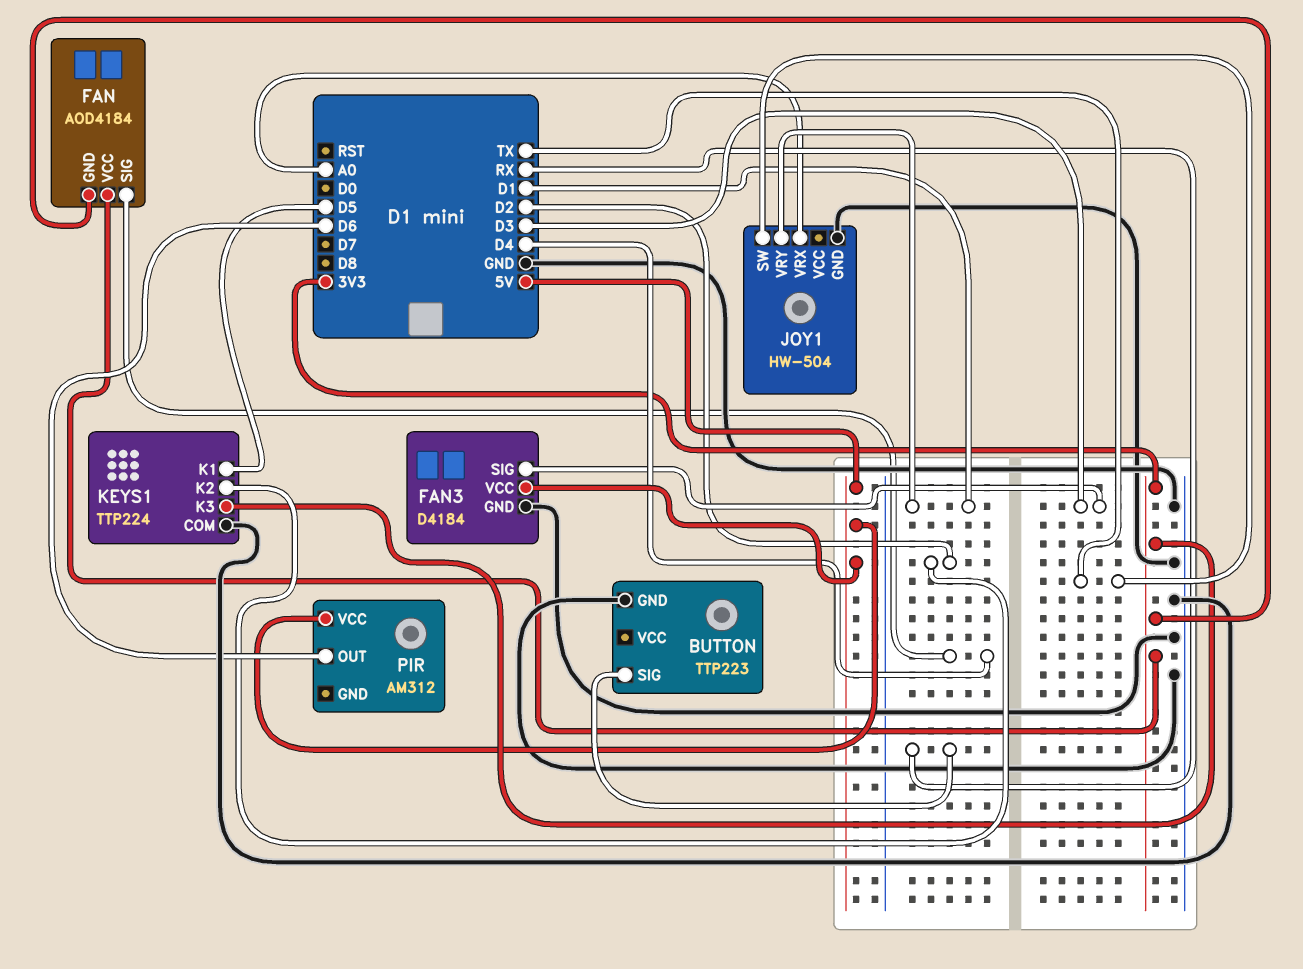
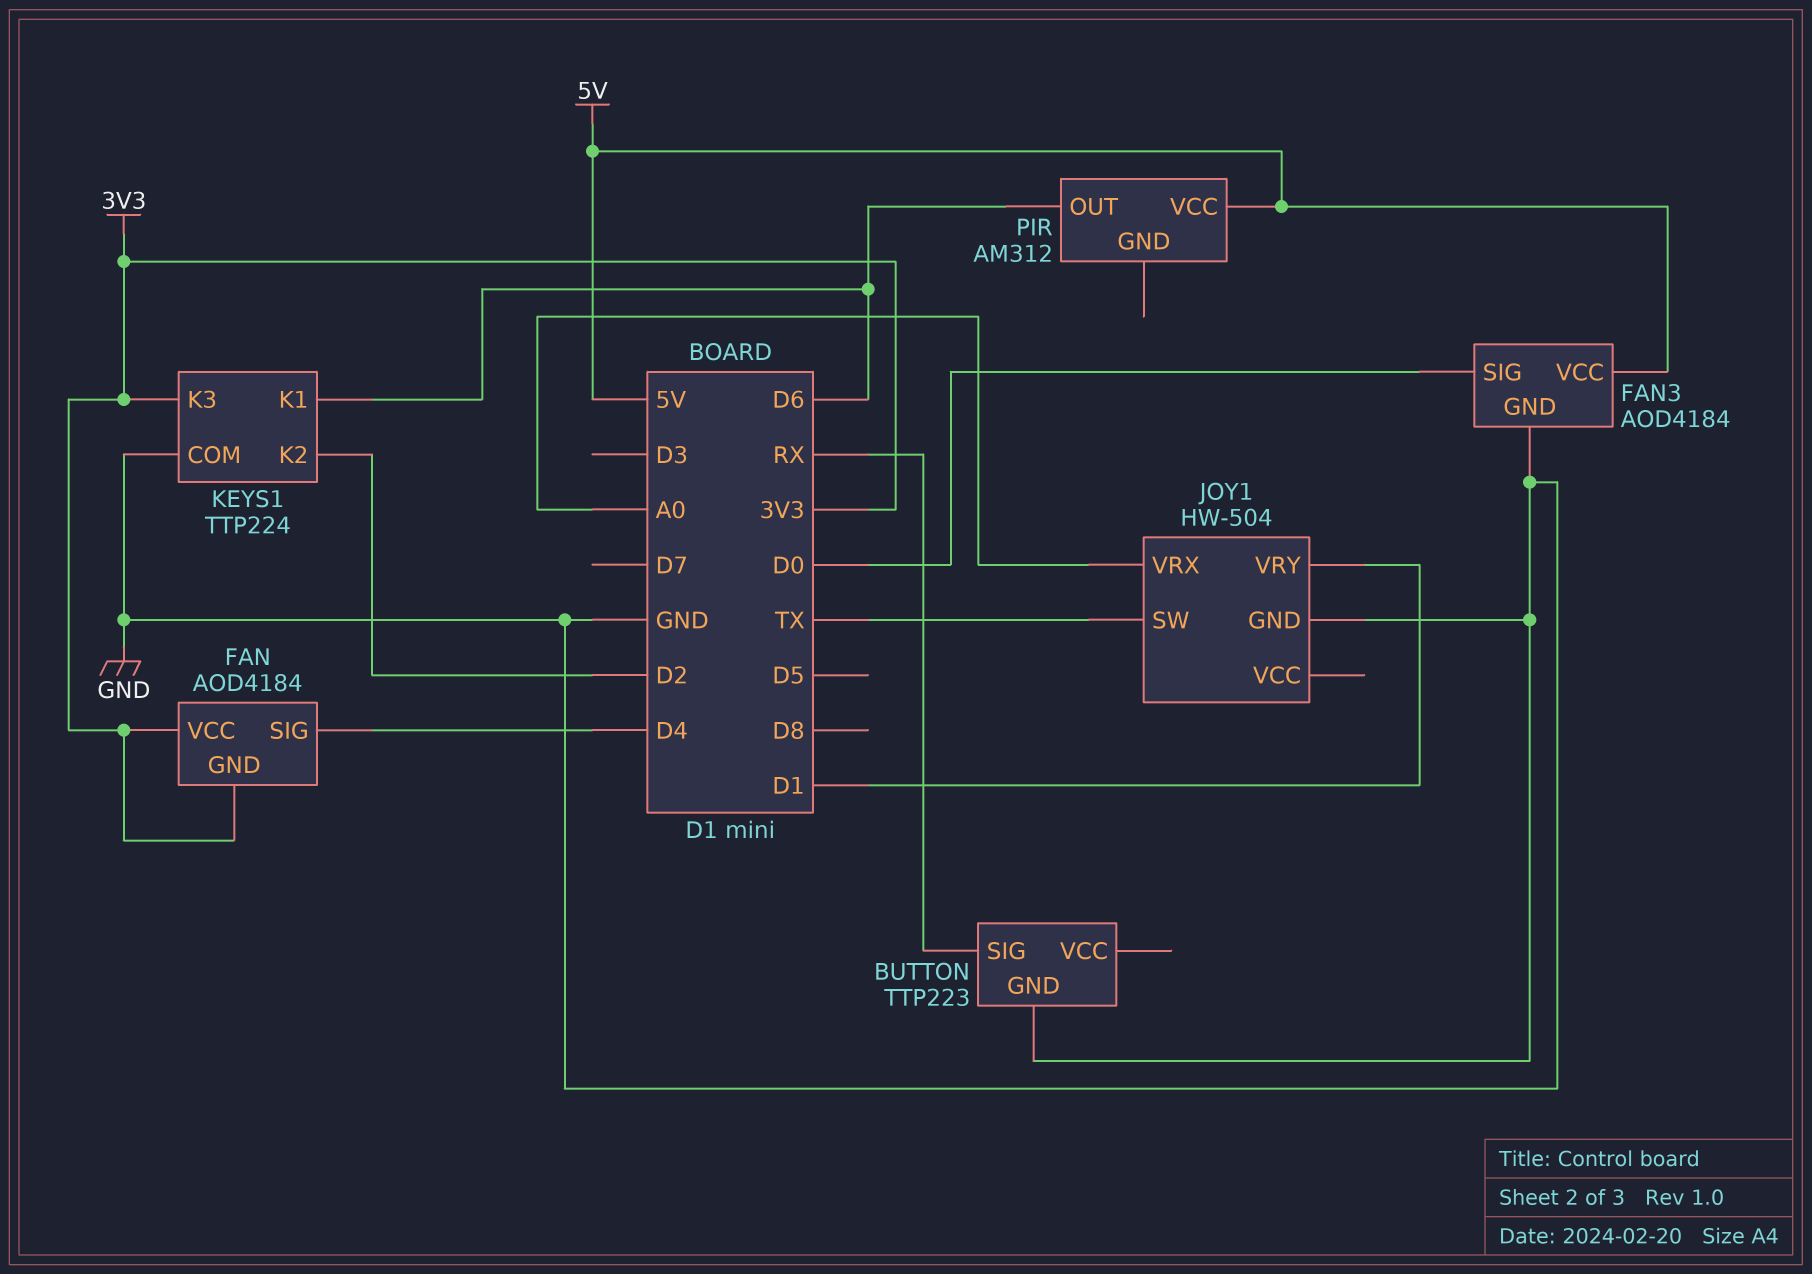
FAN3: D4184 -> AOD4184
FAN3 pin SIG: D3 -> D0
KEYS1 pin K1: D5 -> D6

